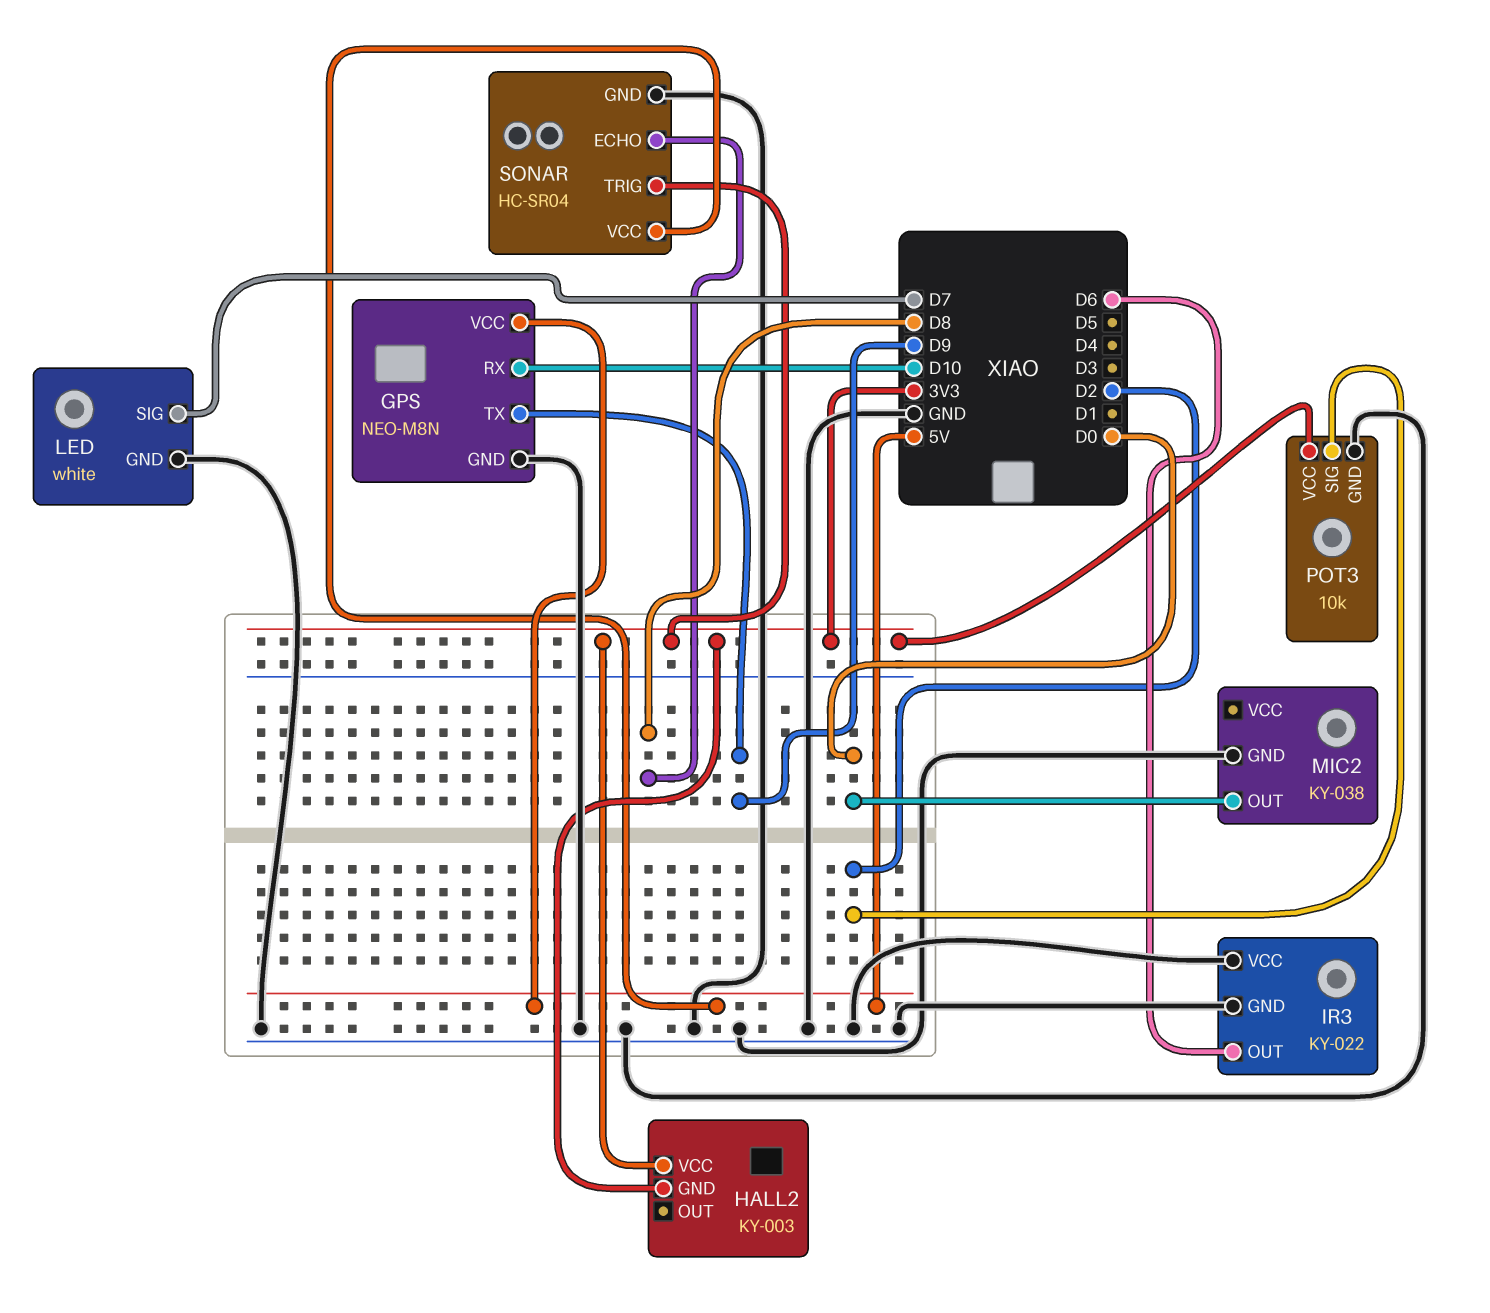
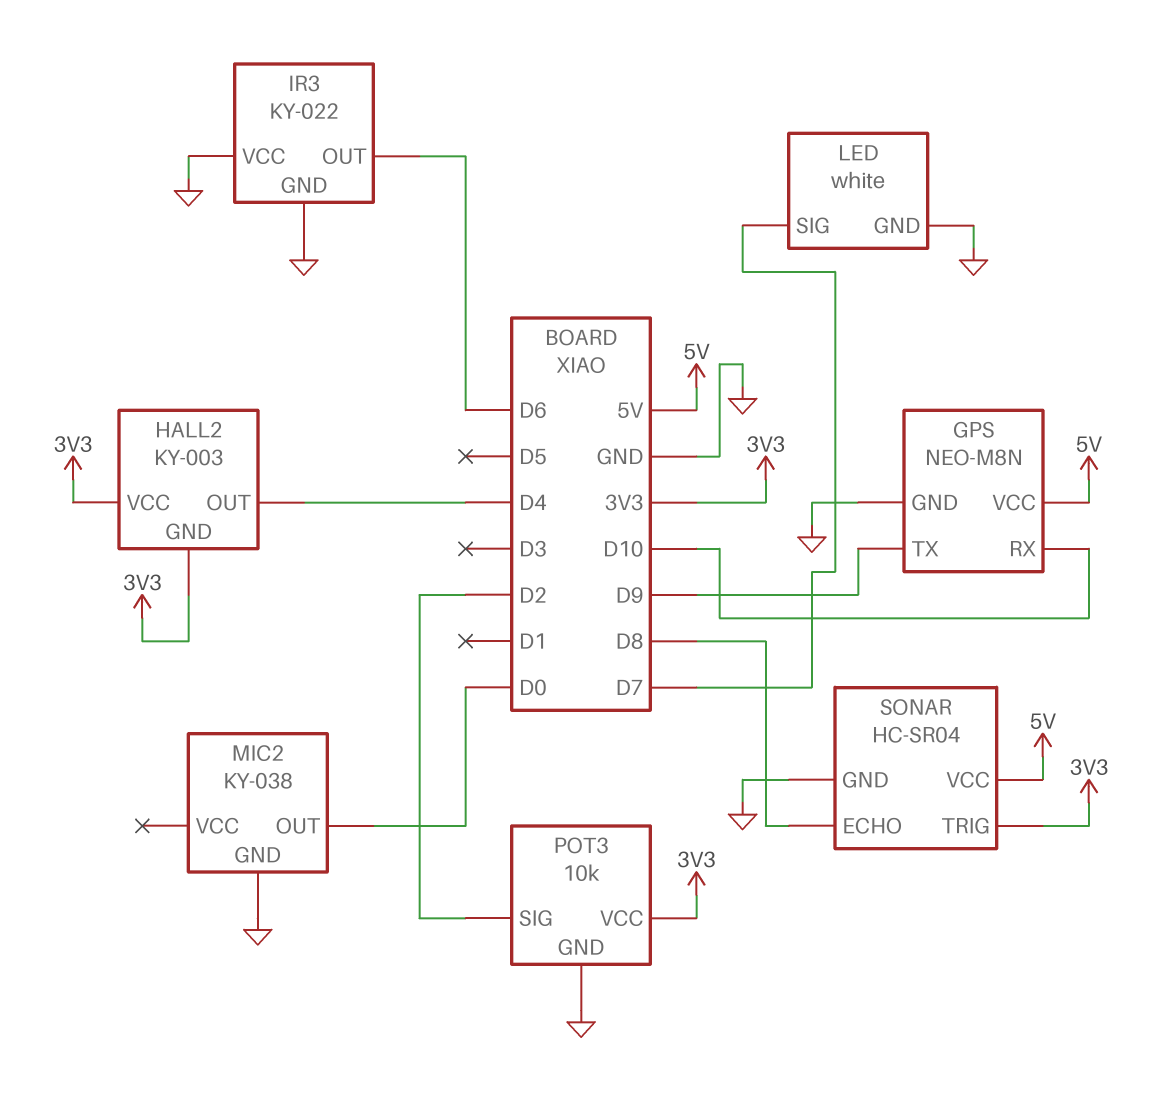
HALL2 pin OUT: none -> D4

